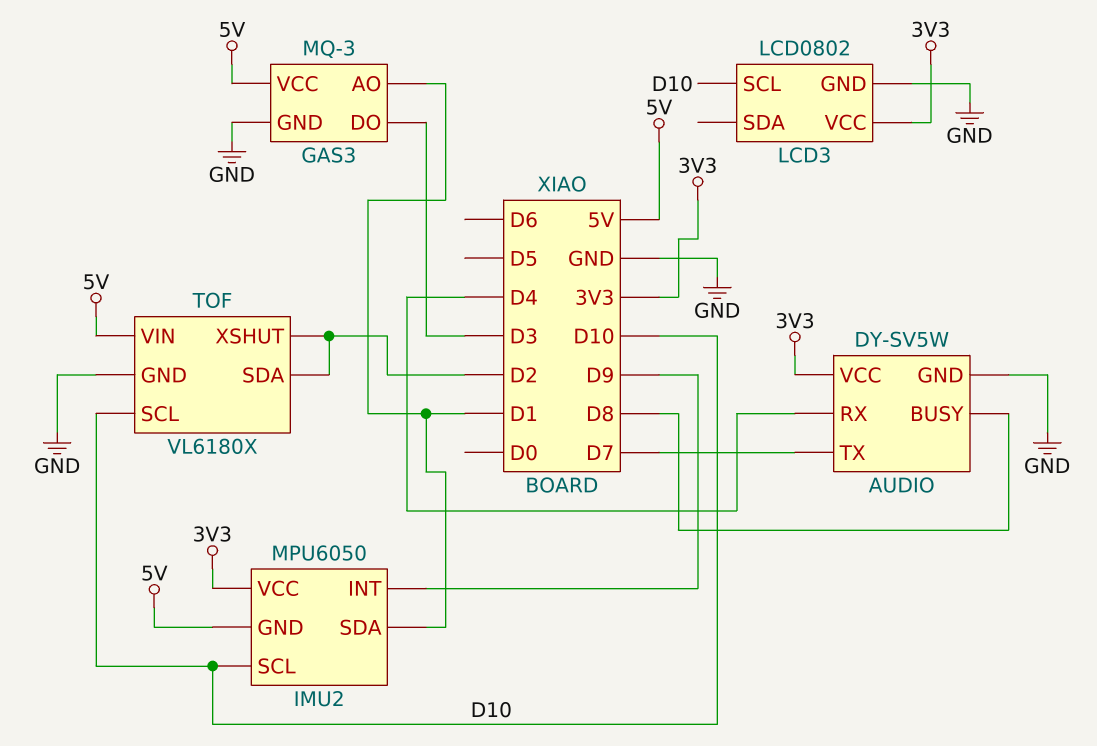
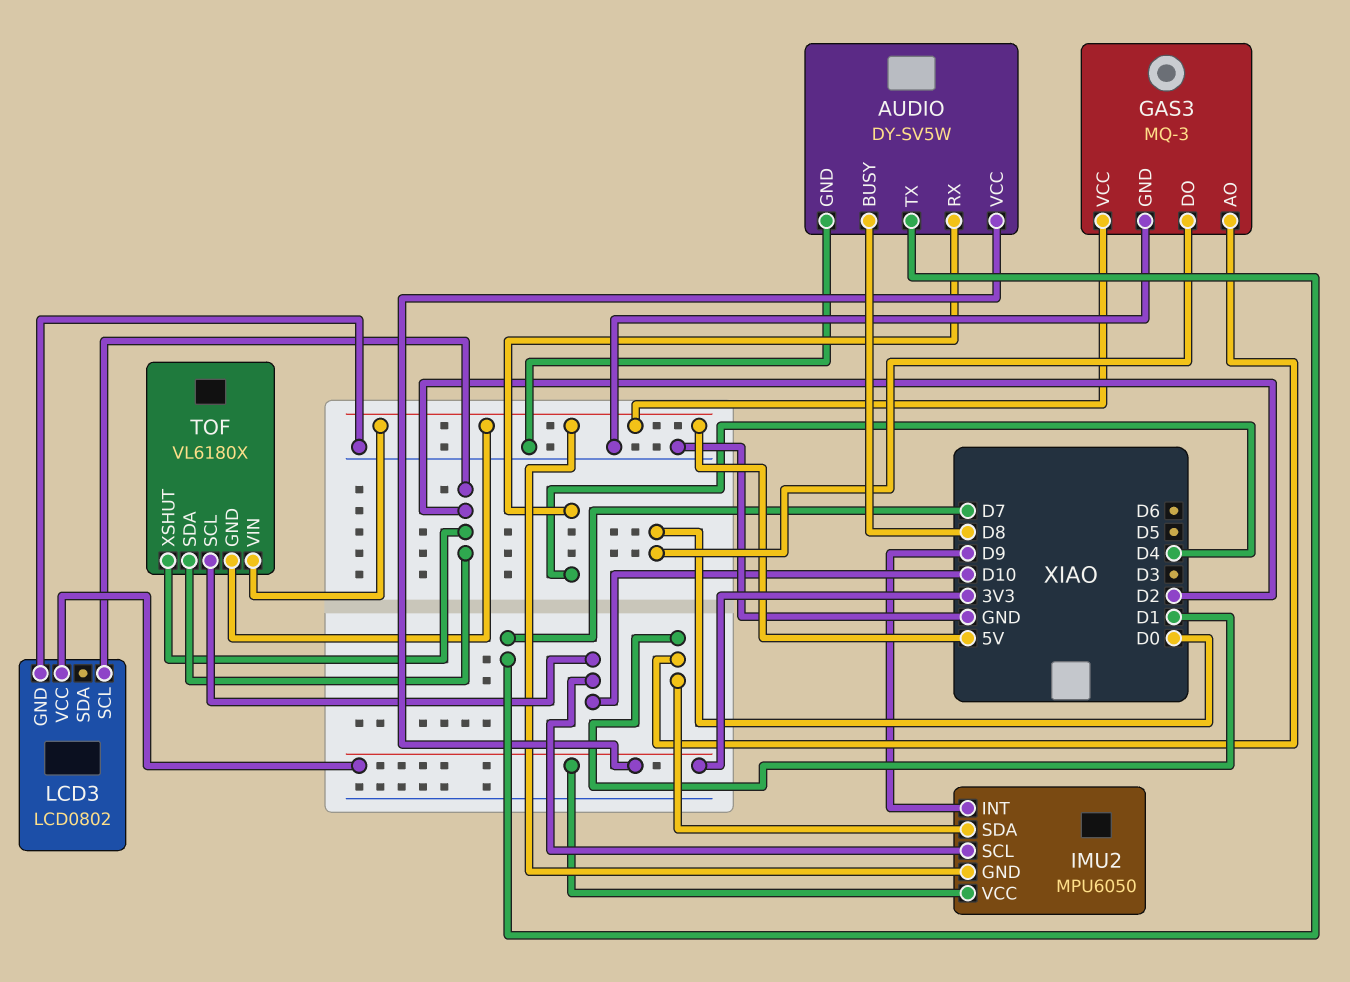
GAS3 pin DO: D3 -> D0
LCD3 pin SCL: D10 -> D2
TOF pin GND: GND -> 5V

